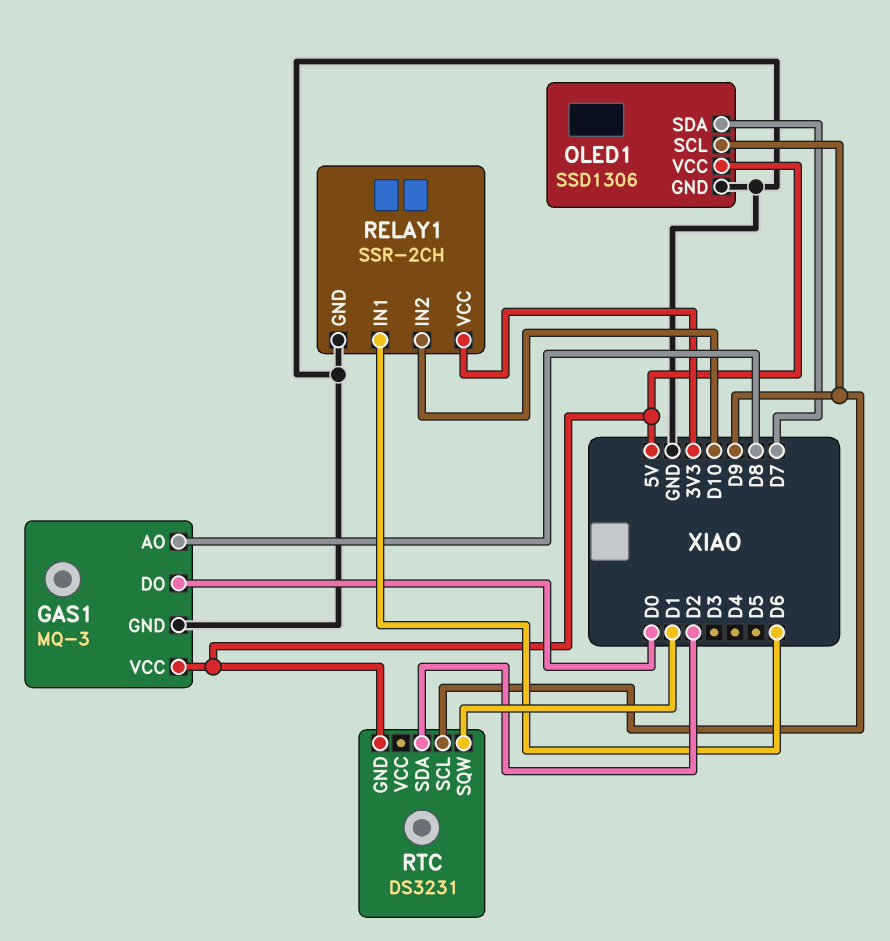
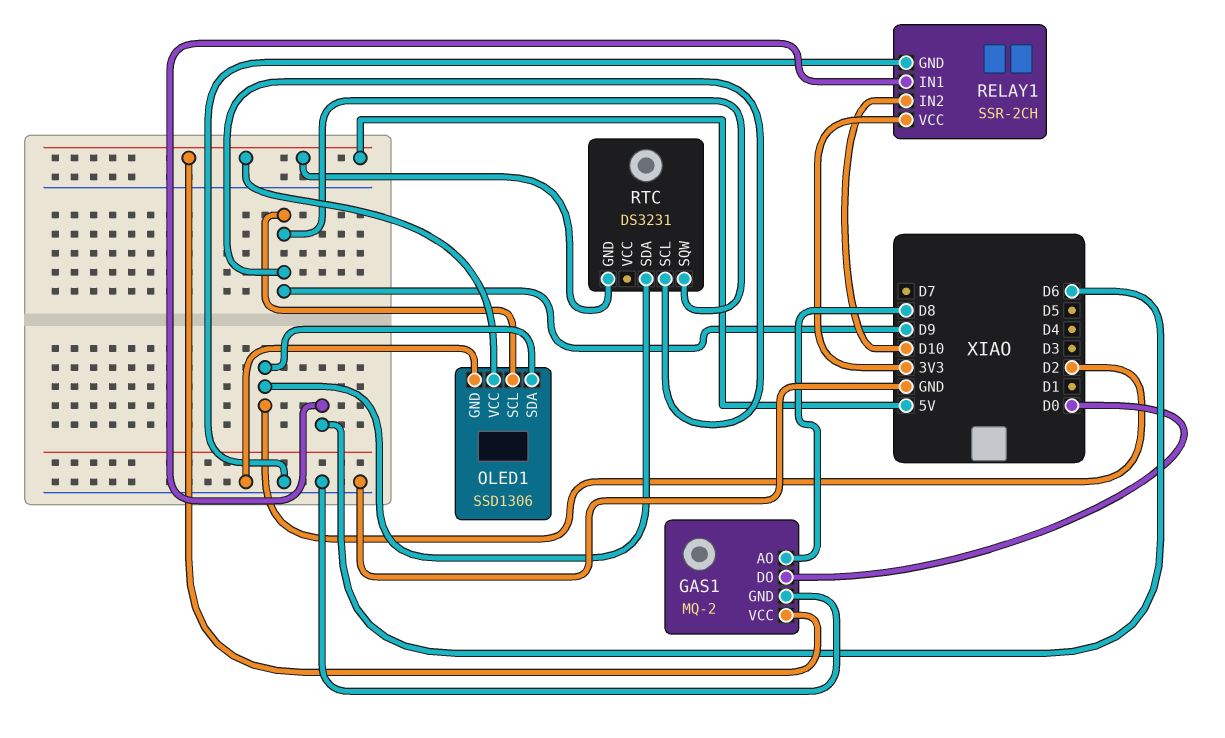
GAS1: MQ-3 -> MQ-2
OLED1 pin SDA: D7 -> D2
RTC pin SQW: D1 -> D9

